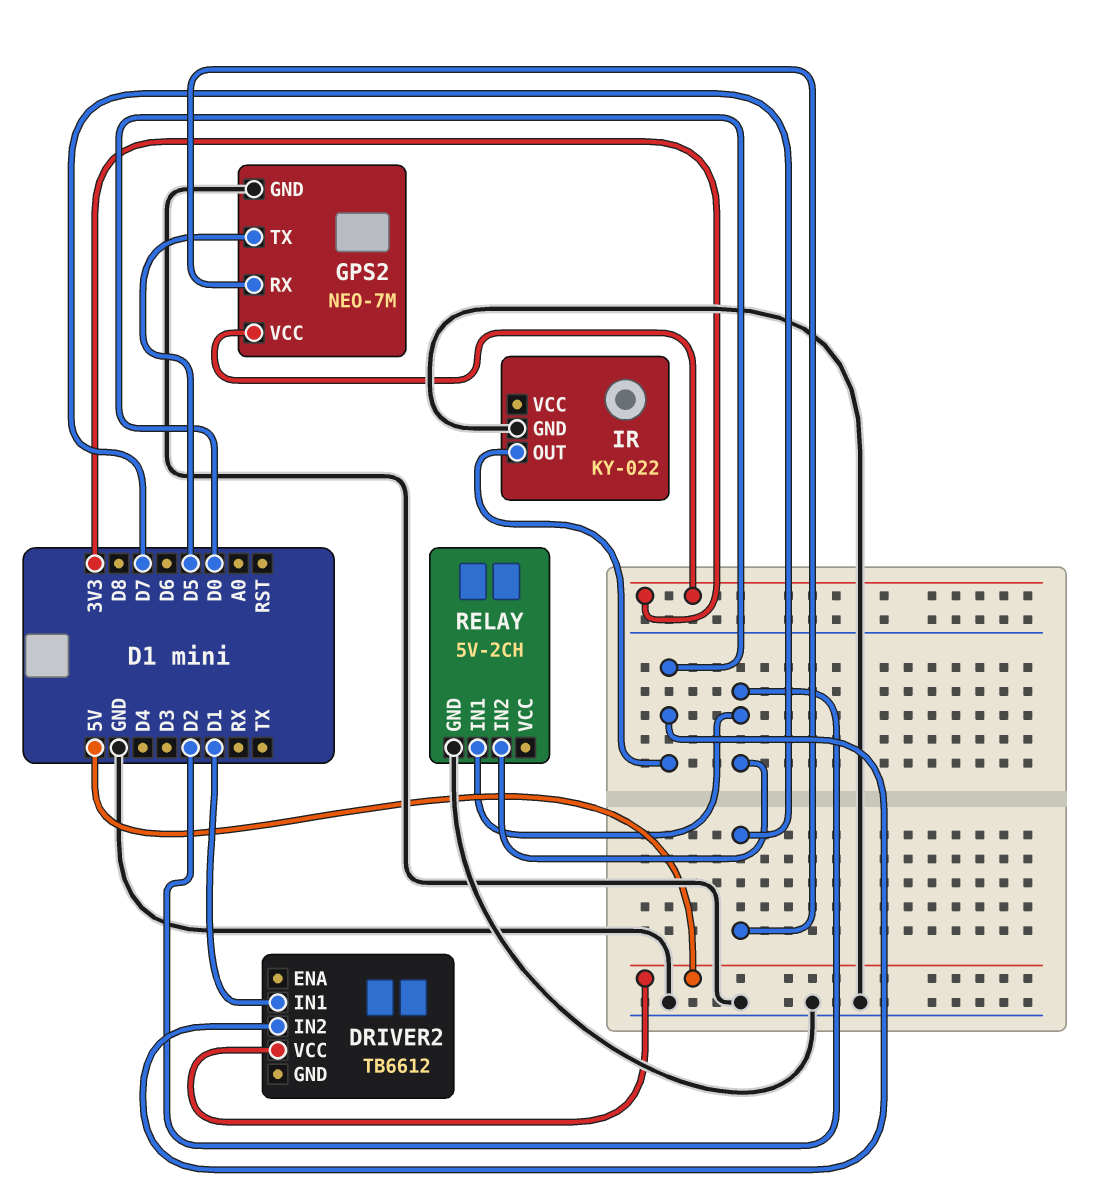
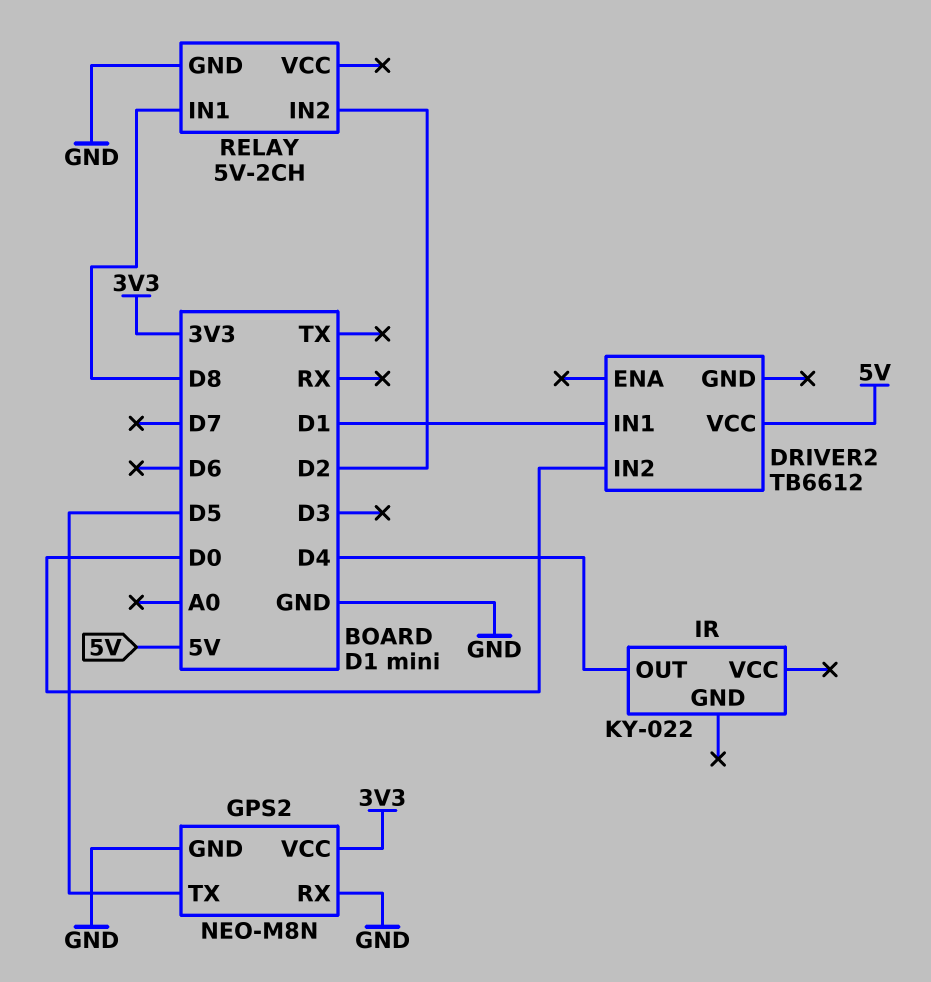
GPS2: NEO-7M -> NEO-M8N
GPS2 pin RX: D7 -> GND
IR pin GND: GND -> none
IR pin OUT: D0 -> D4
RELAY pin IN1: D2 -> D8

